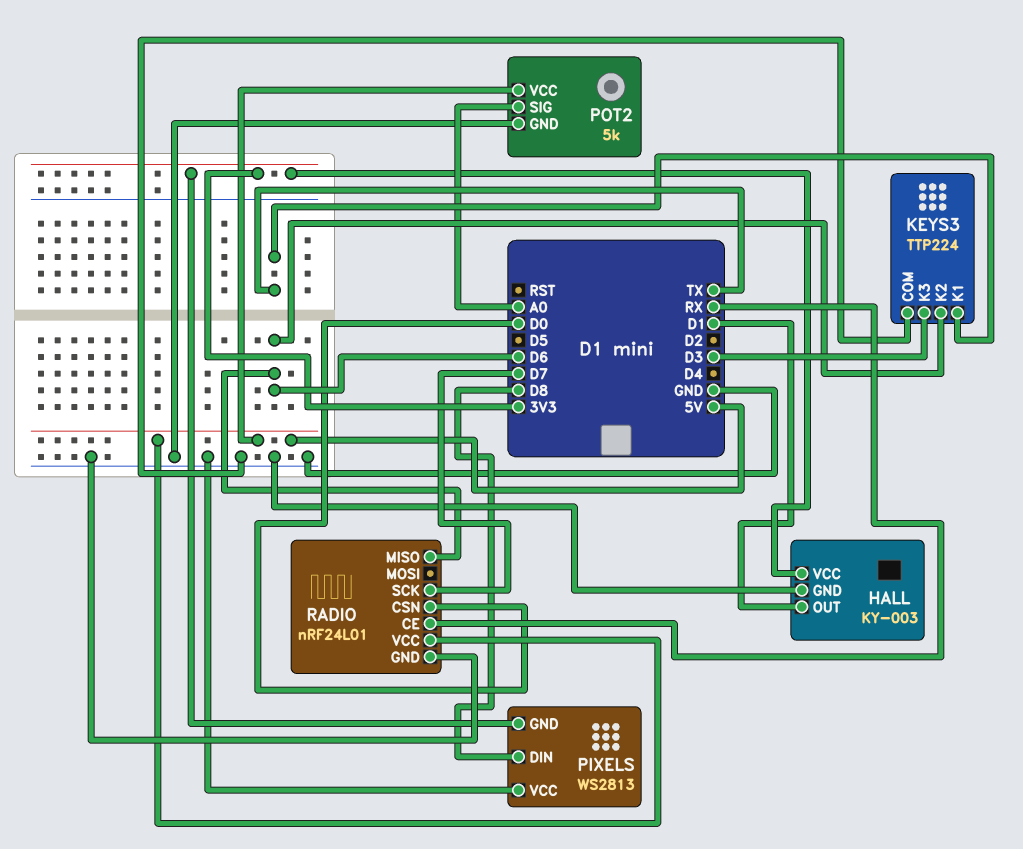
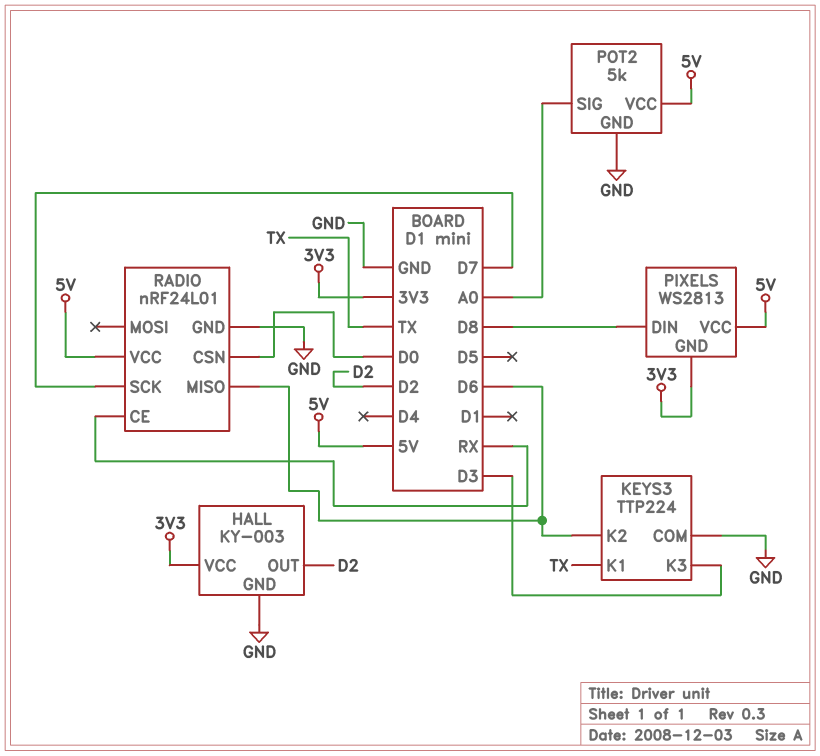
HALL pin OUT: D1 -> D2
PIXELS pin VCC: GND -> 5V

